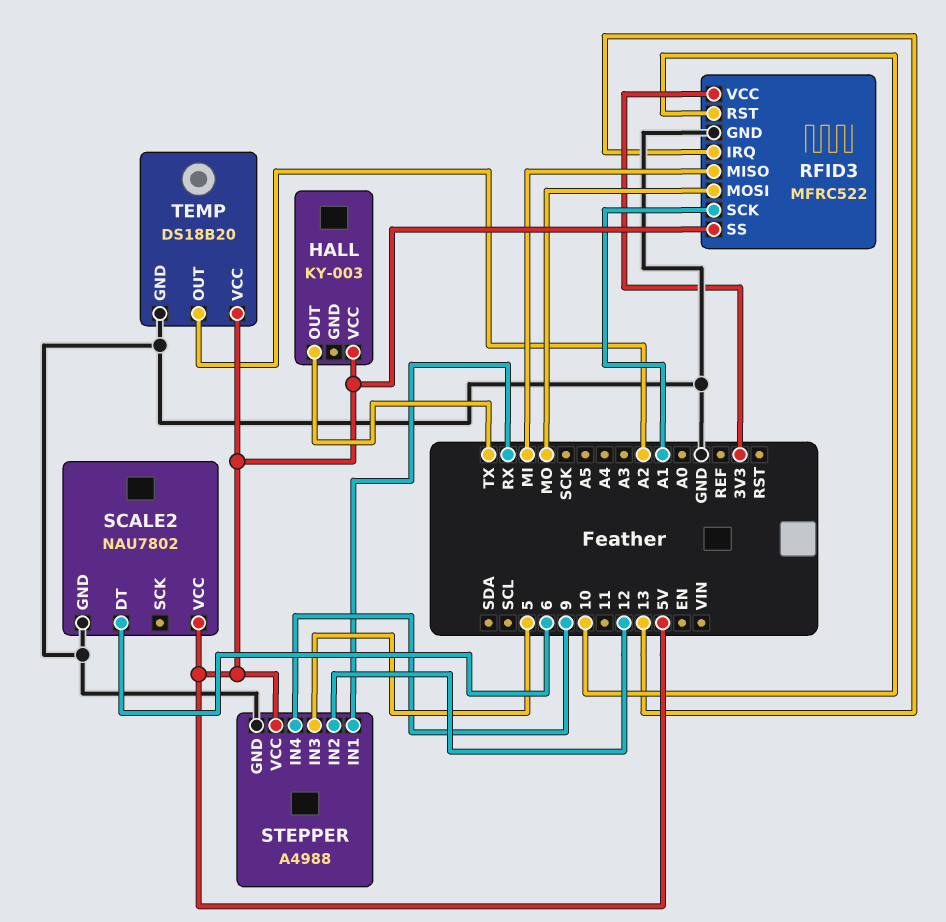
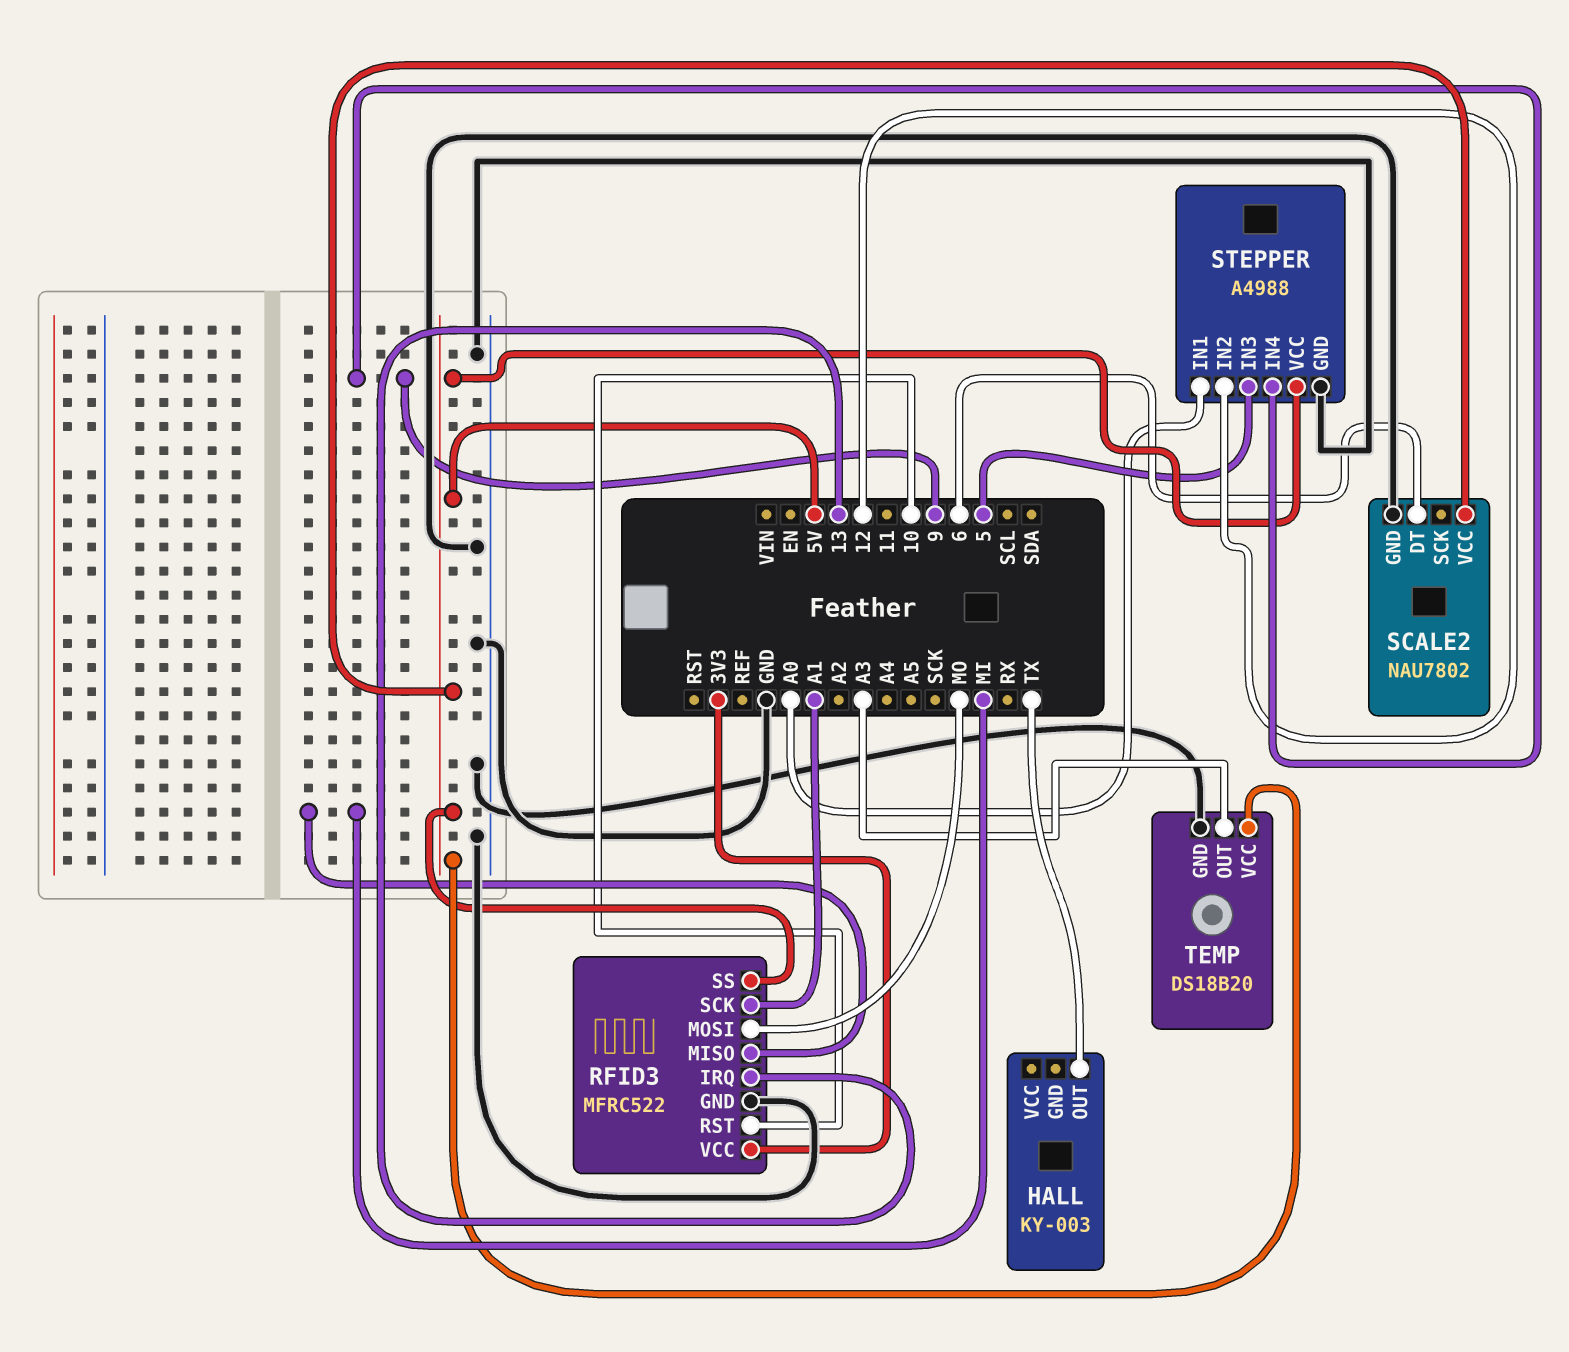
HALL pin VCC: 5V -> none
STEPPER pin IN1: RX -> A0
TEMP pin OUT: A2 -> A3

